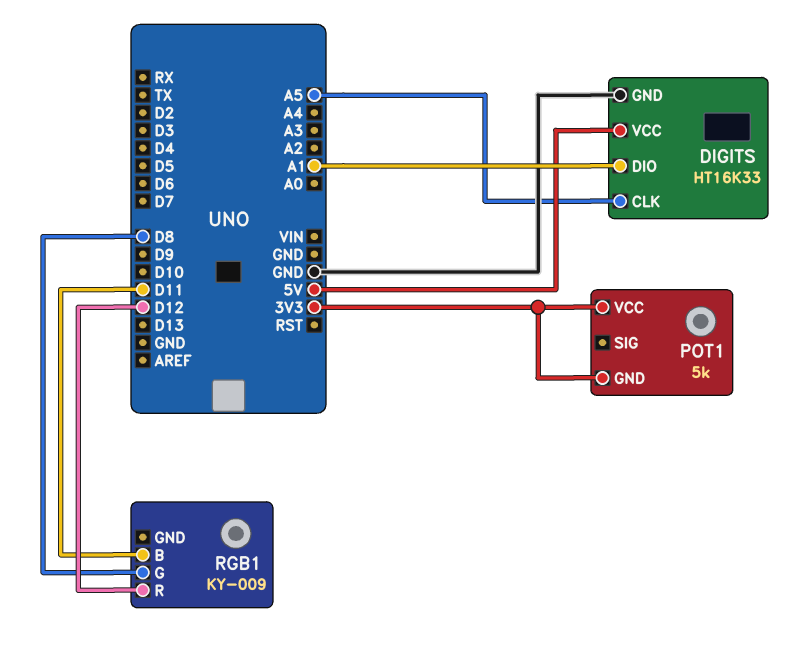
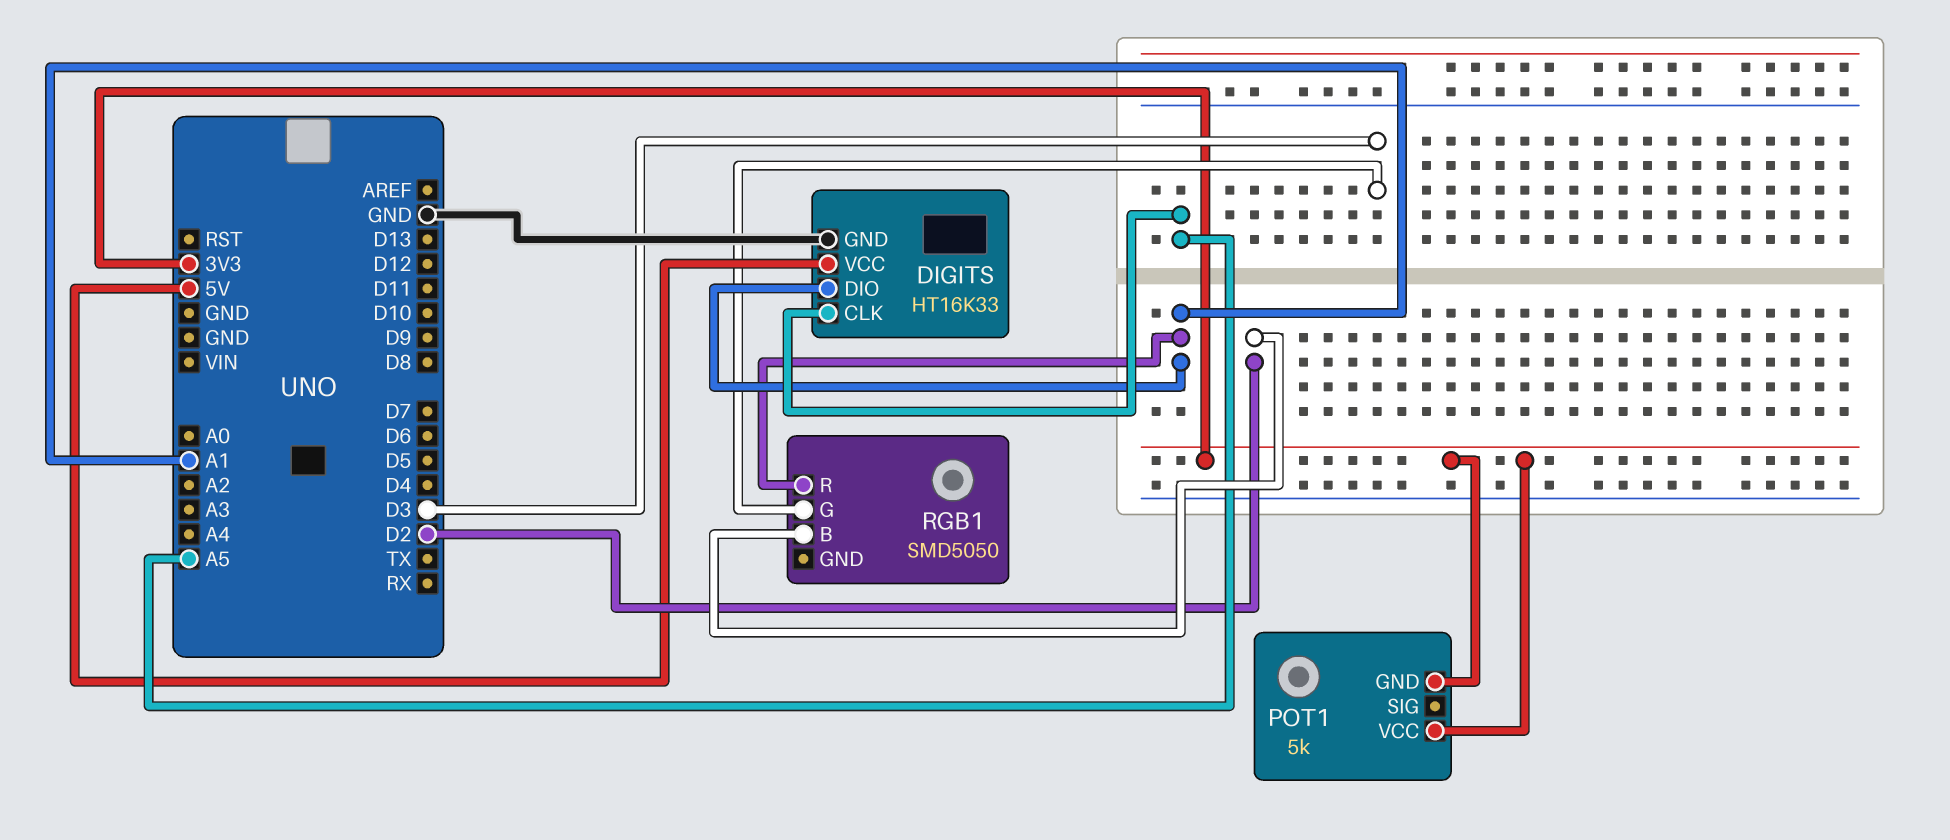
RGB1: KY-009 -> SMD5050
RGB1 pin B: D11 -> D2
RGB1 pin G: D8 -> D3
RGB1 pin R: D12 -> A1

